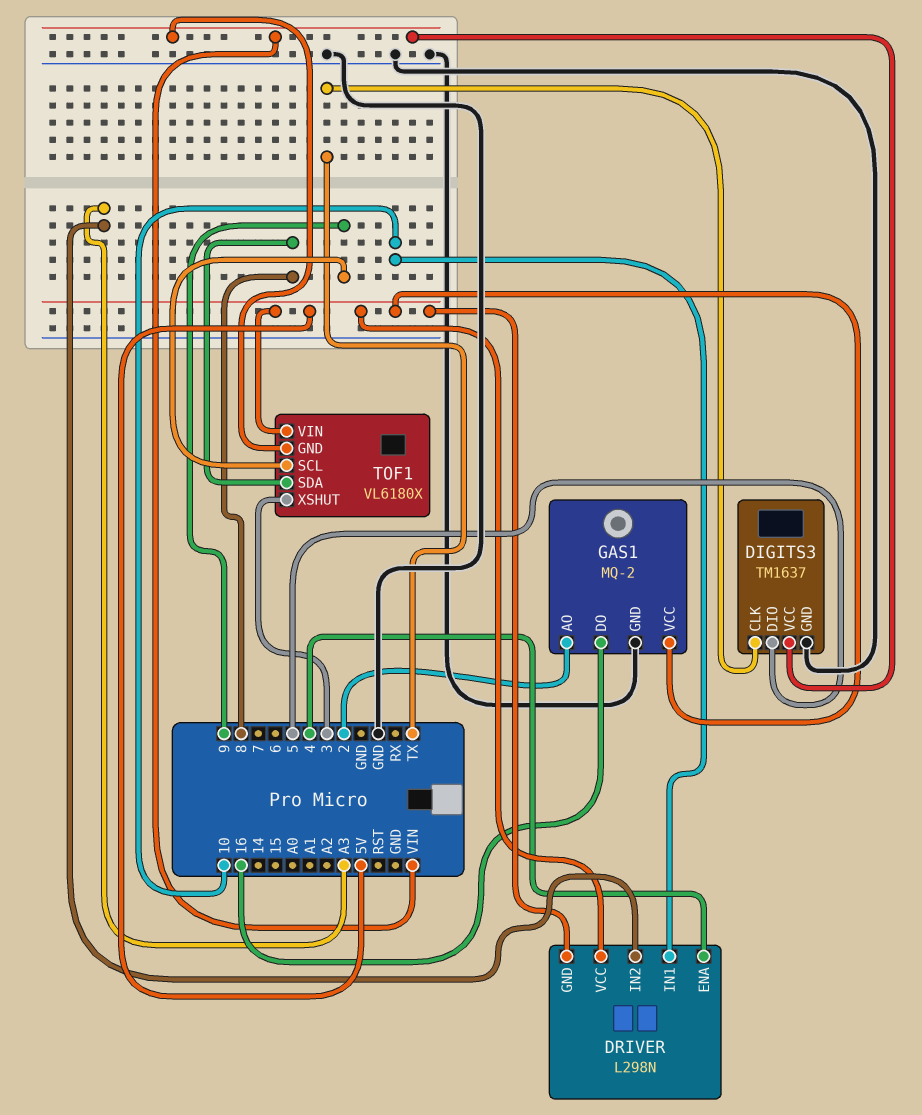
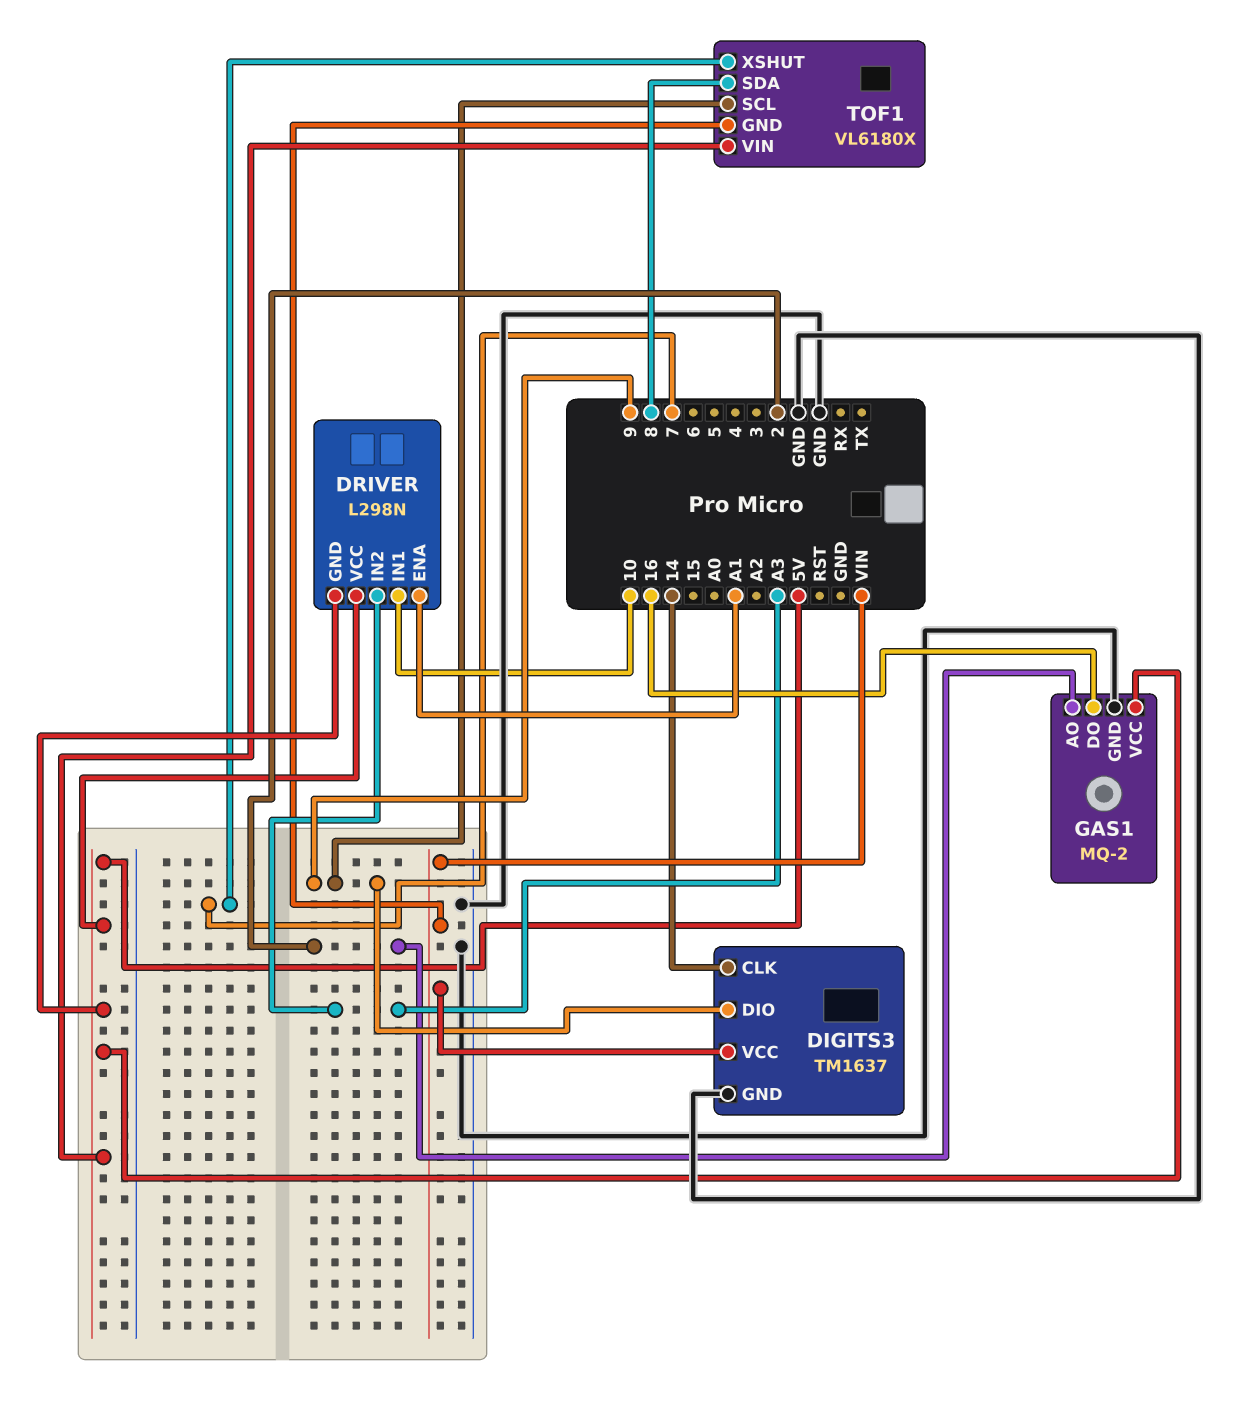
DIGITS3 pin CLK: TX -> 14
DIGITS3 pin DIO: 5 -> 9
DRIVER pin ENA: 4 -> A1
TOF1 pin XSHUT: 3 -> 7

